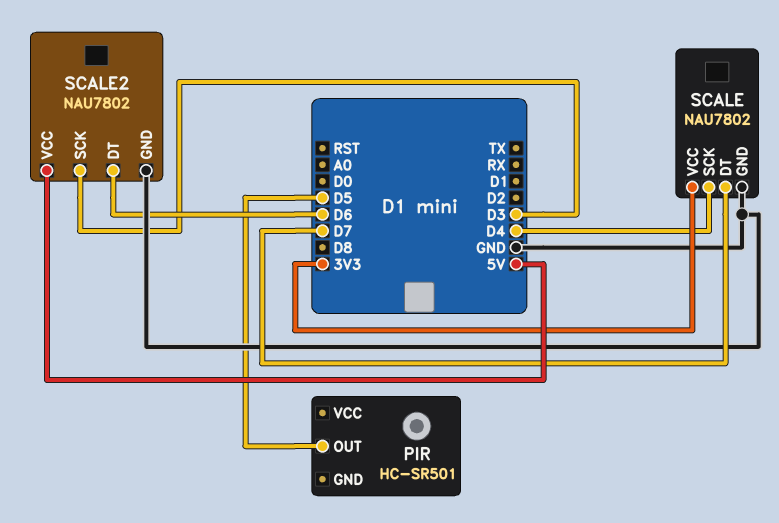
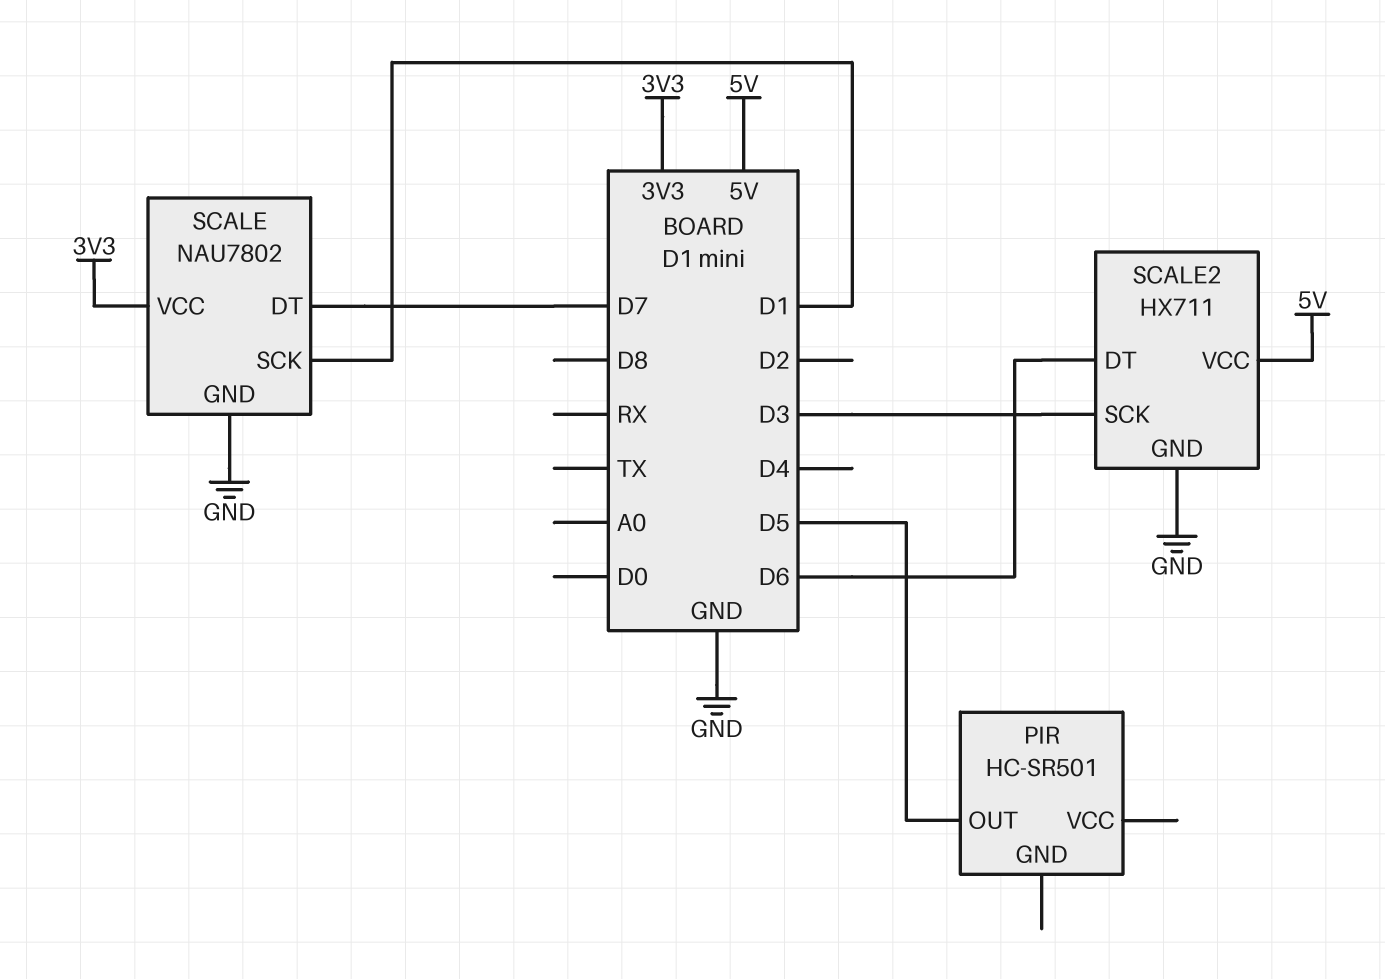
SCALE pin SCK: D4 -> D1
SCALE2: NAU7802 -> HX711

